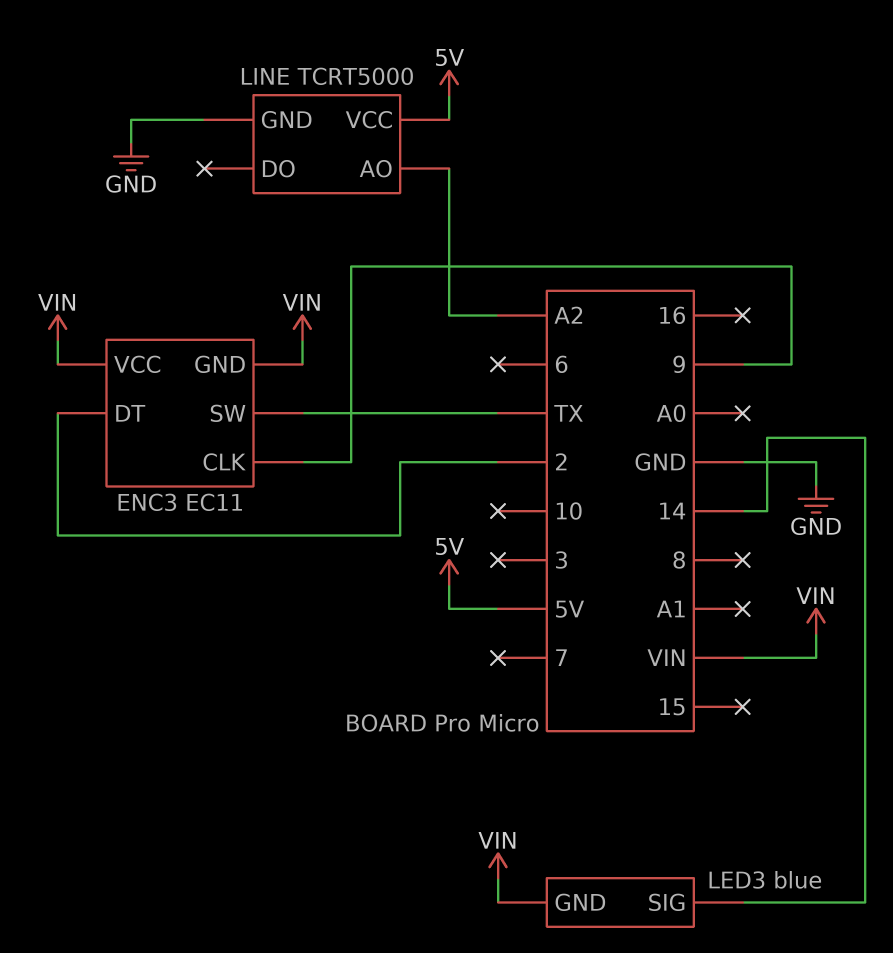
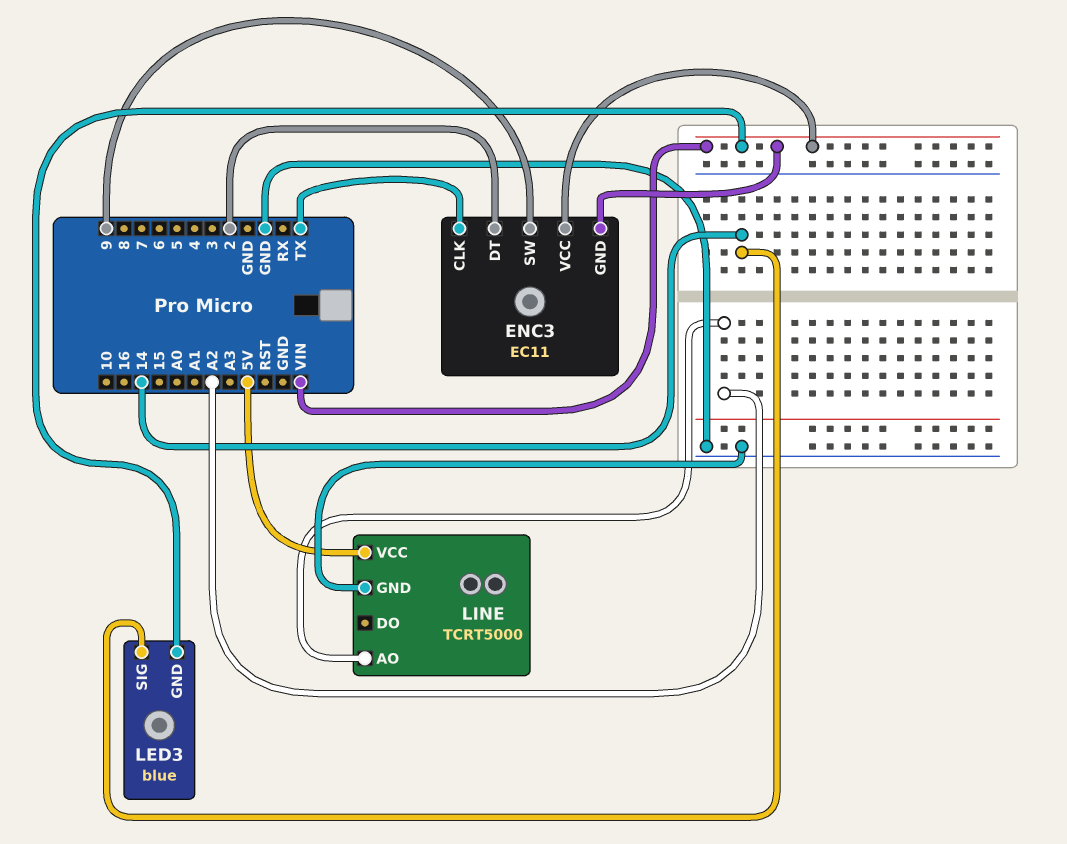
ENC3 pin CLK: 9 -> TX
ENC3 pin SW: TX -> 9

